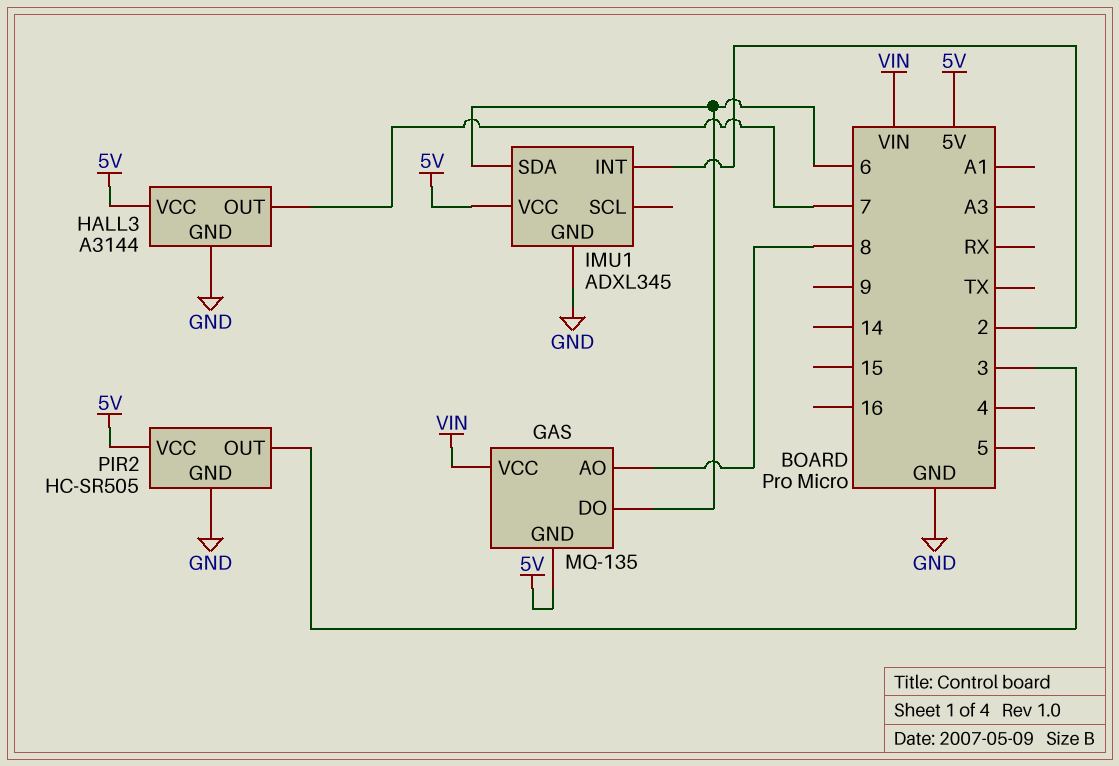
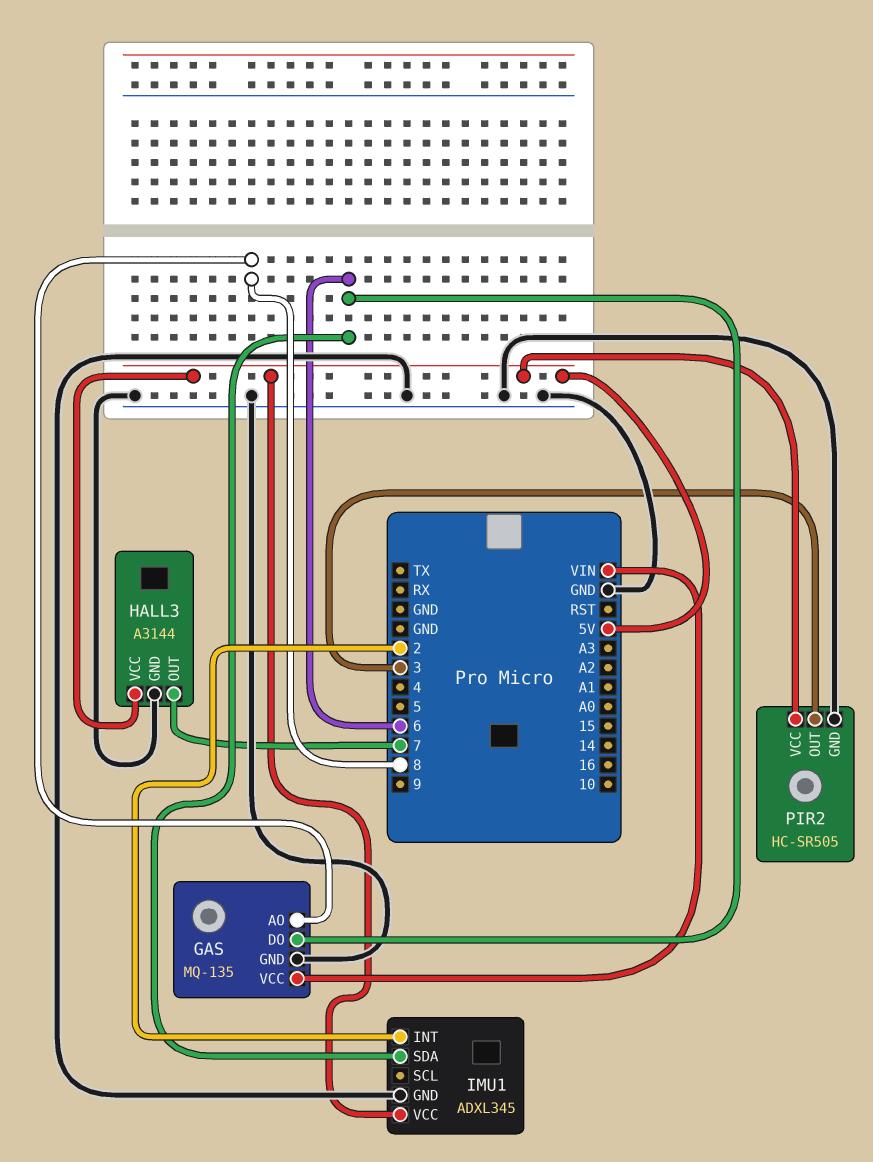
GAS pin GND: 5V -> GND

